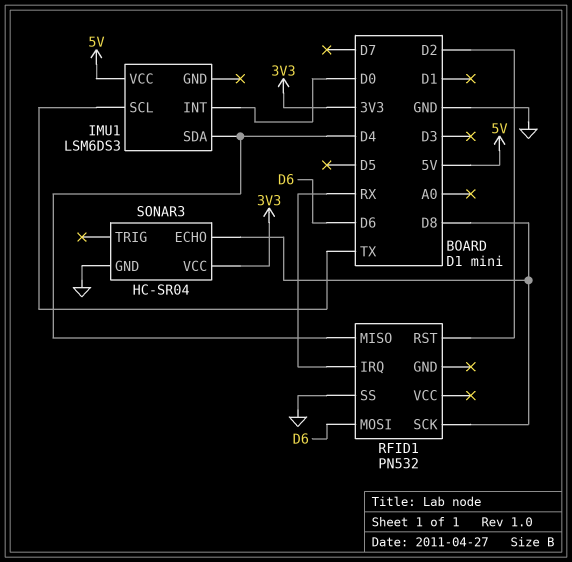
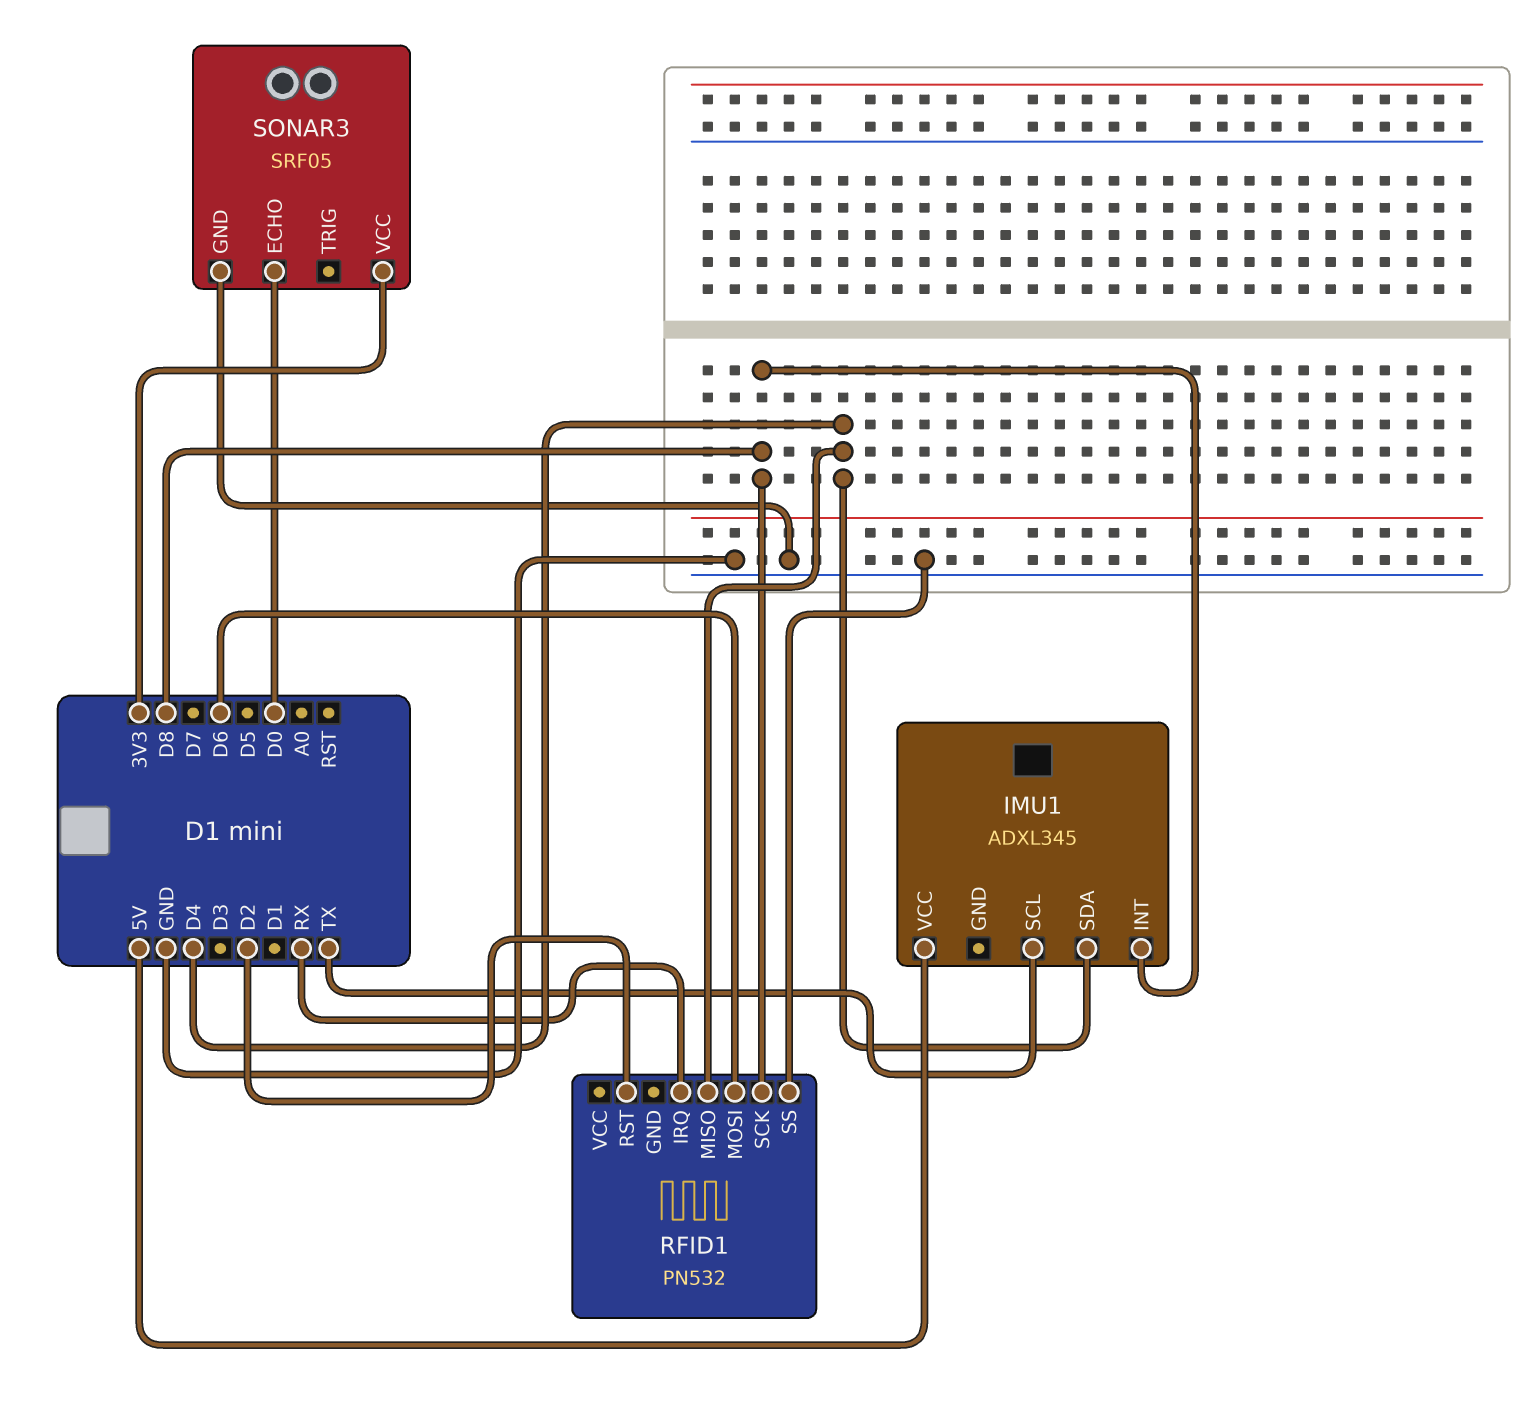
IMU1: LSM6DS3 -> ADXL345
IMU1 pin INT: D0 -> D8
SONAR3: HC-SR04 -> SRF05
SONAR3 pin ECHO: D8 -> D0

